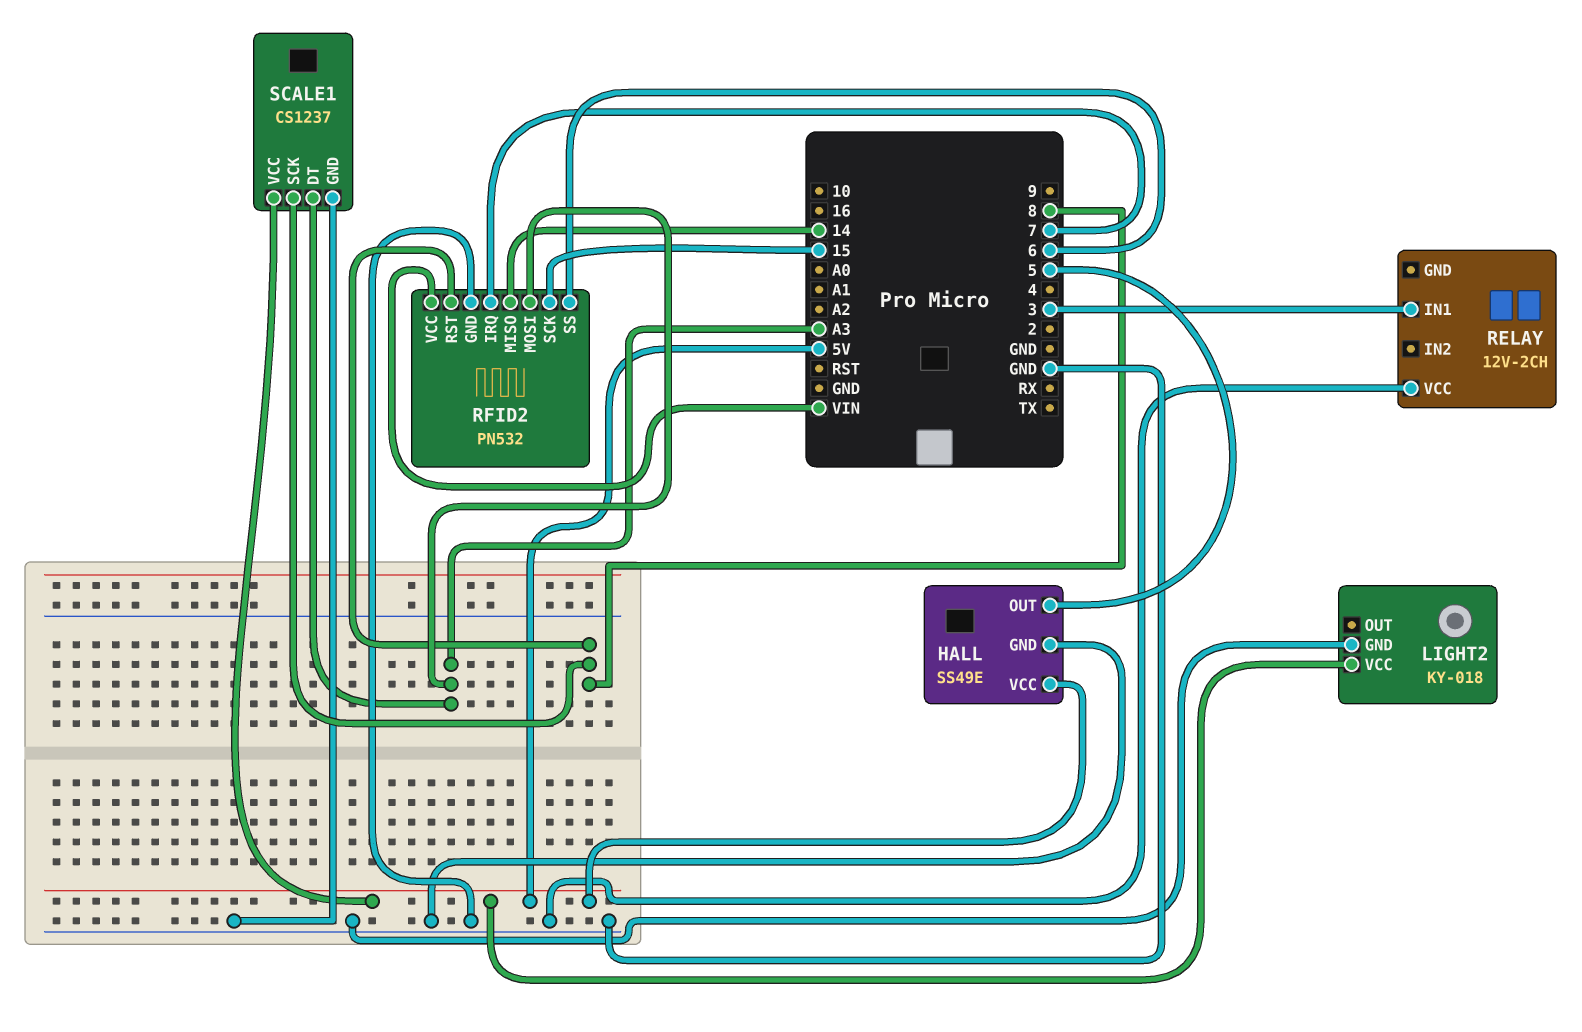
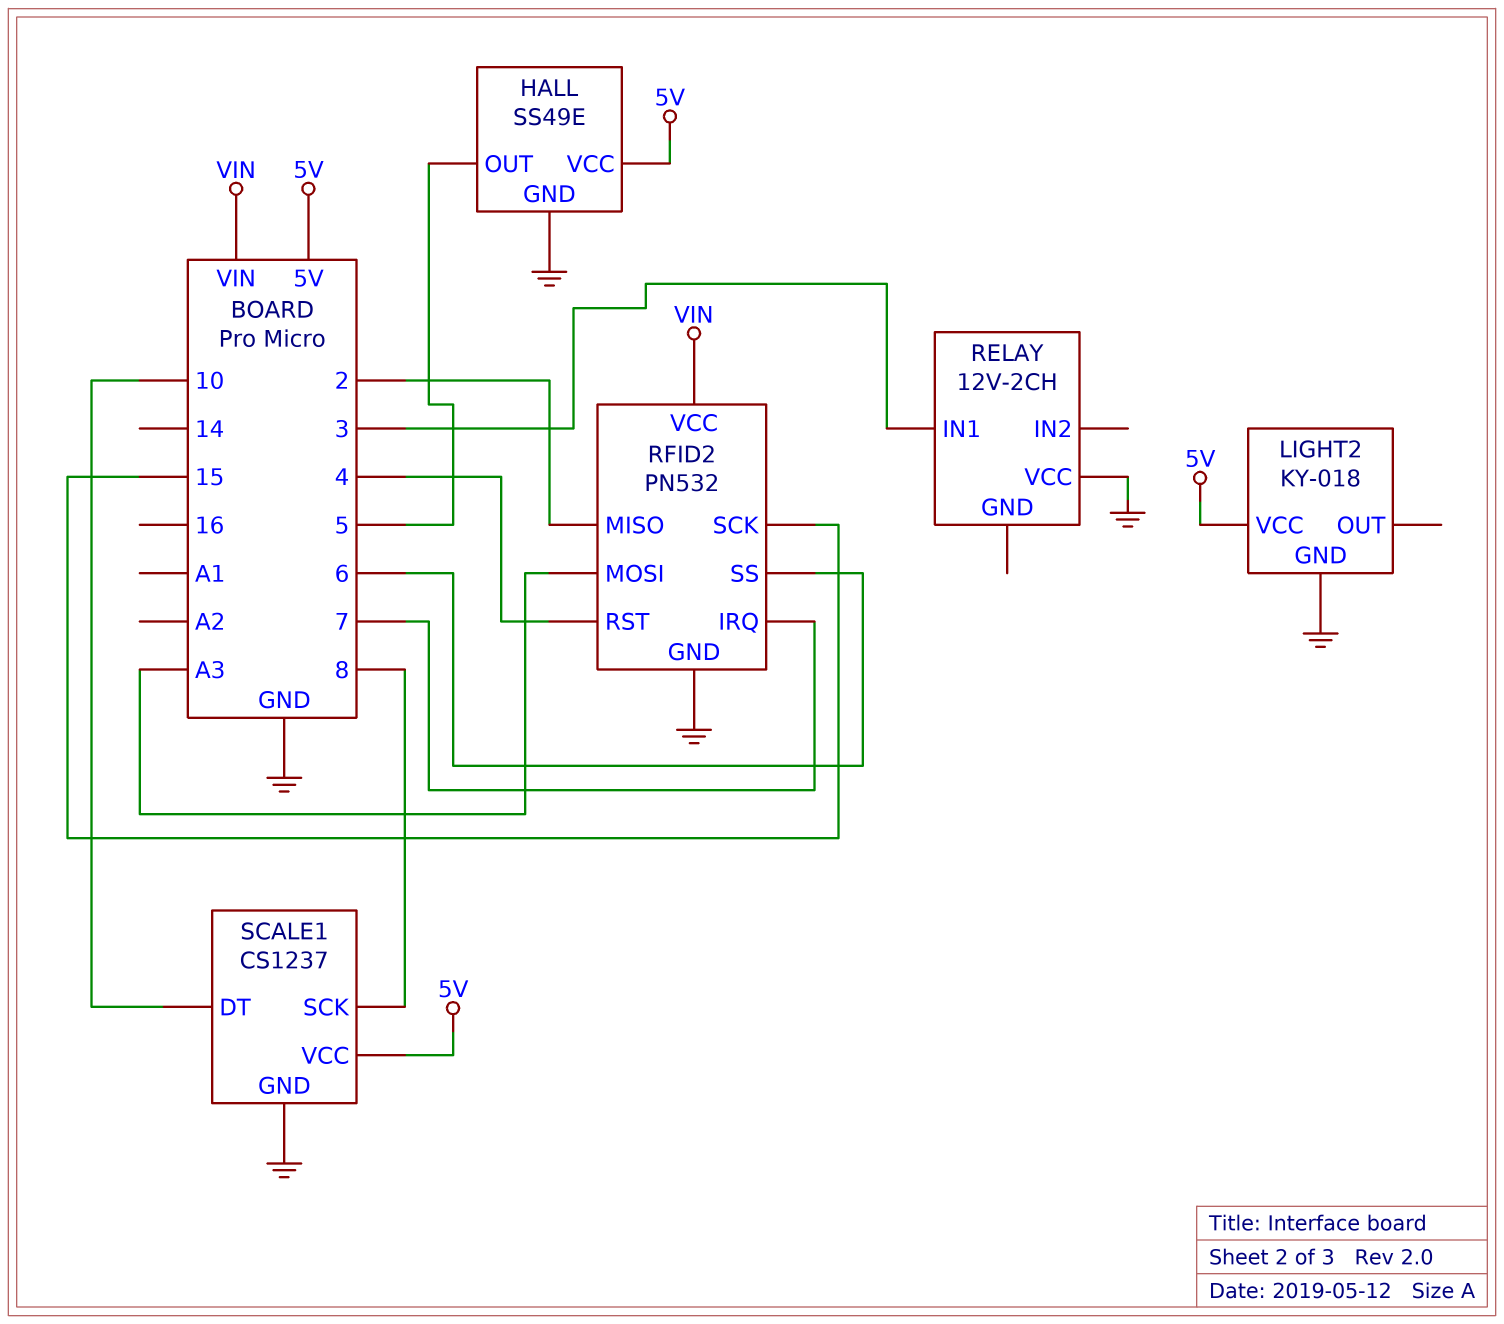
RFID2 pin MISO: 14 -> 2
RFID2 pin RST: 8 -> 4
SCALE1 pin DT: A3 -> 10

